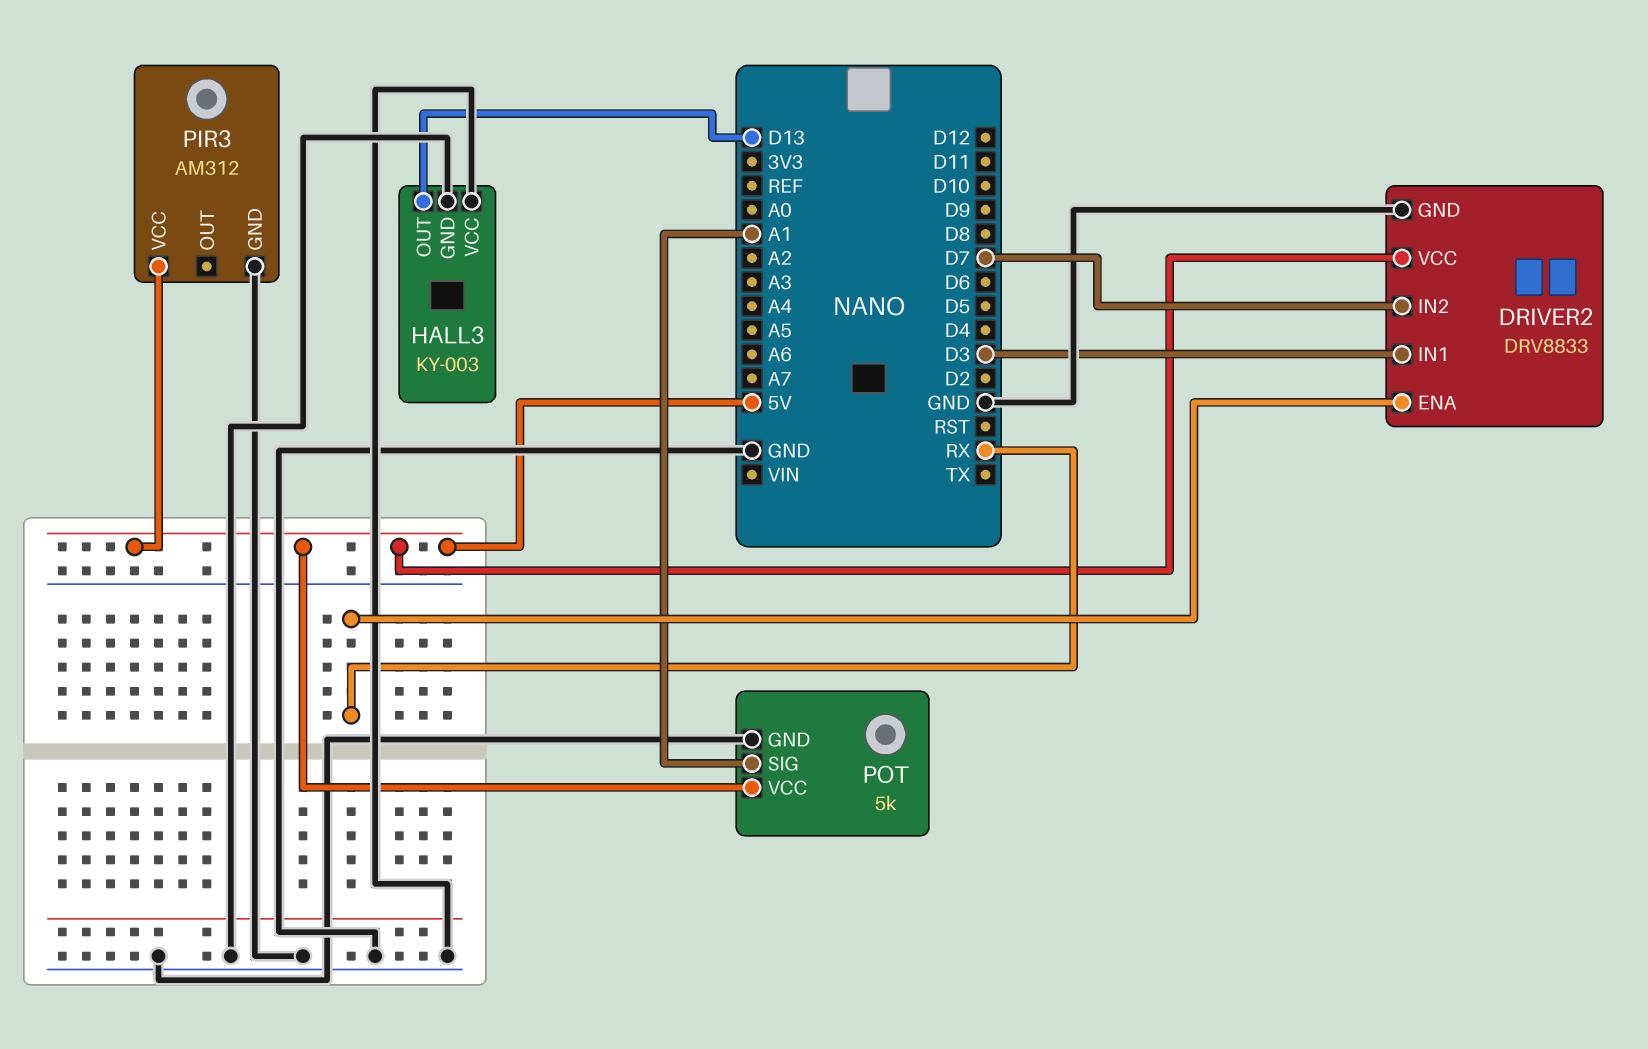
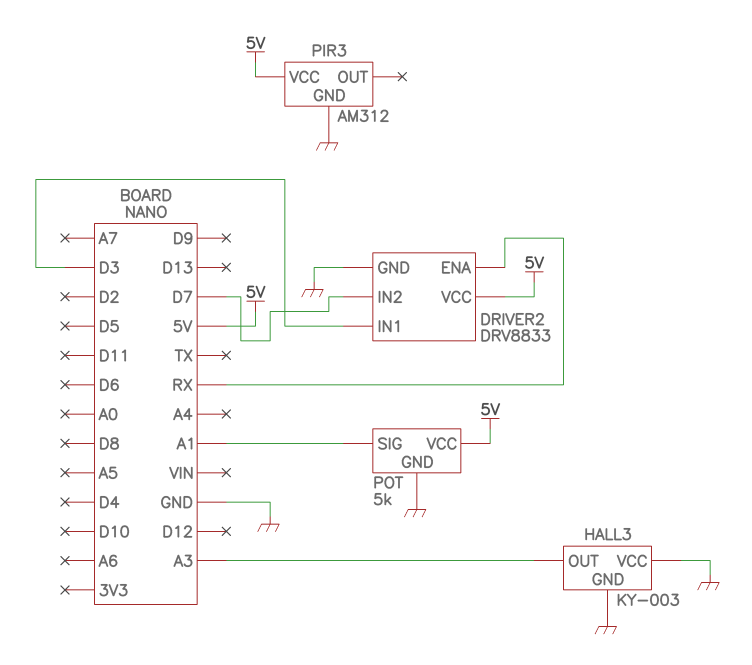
HALL3 pin OUT: D13 -> A3

